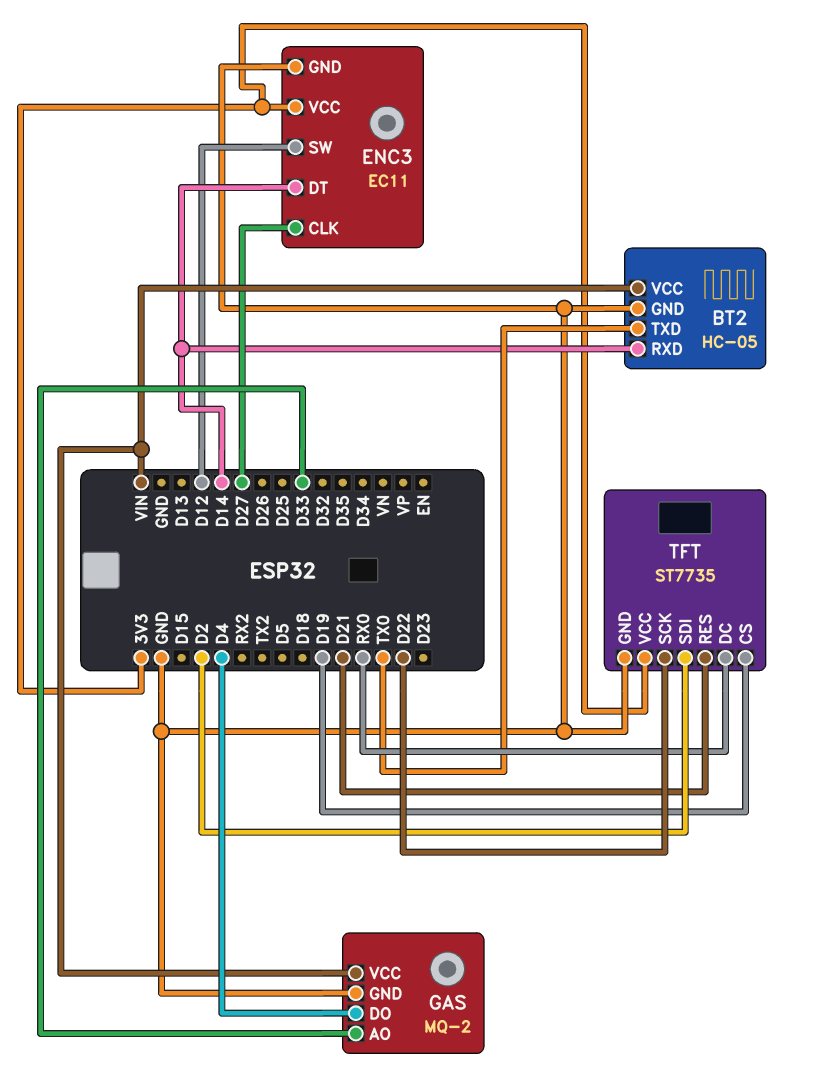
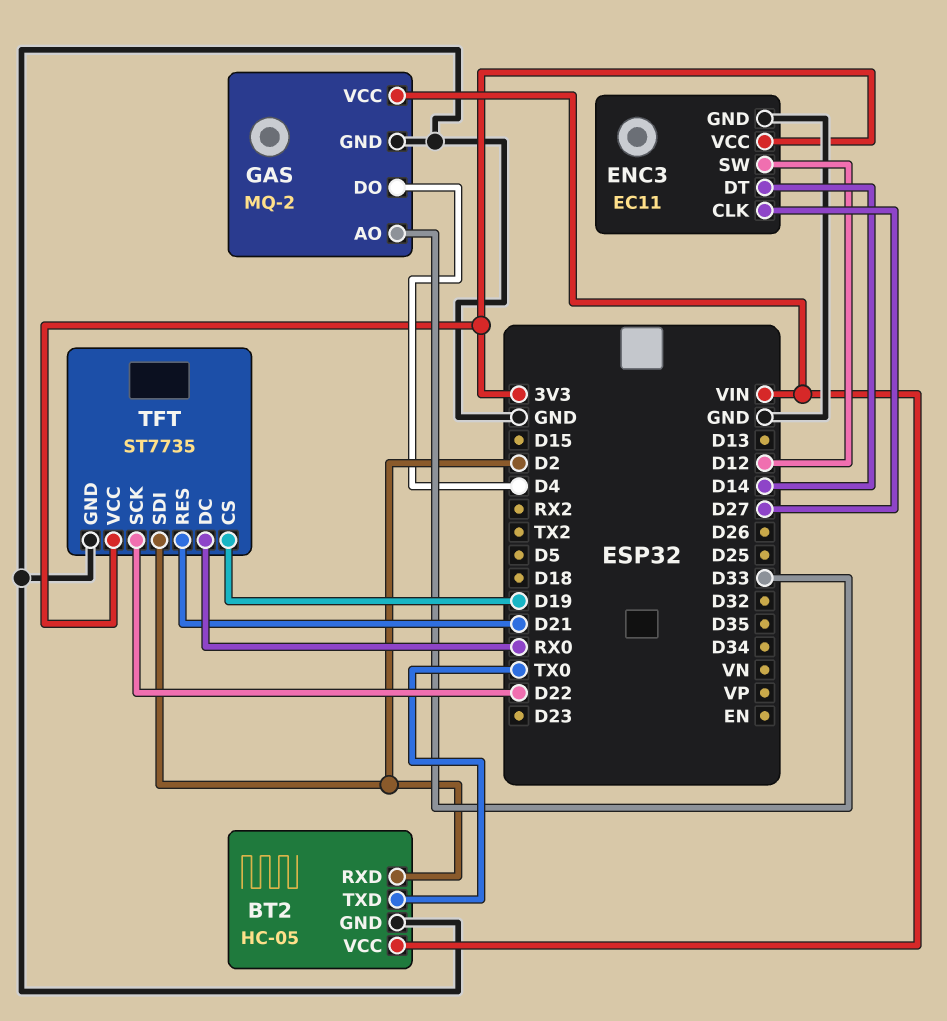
BT2 pin RXD: D14 -> D2

